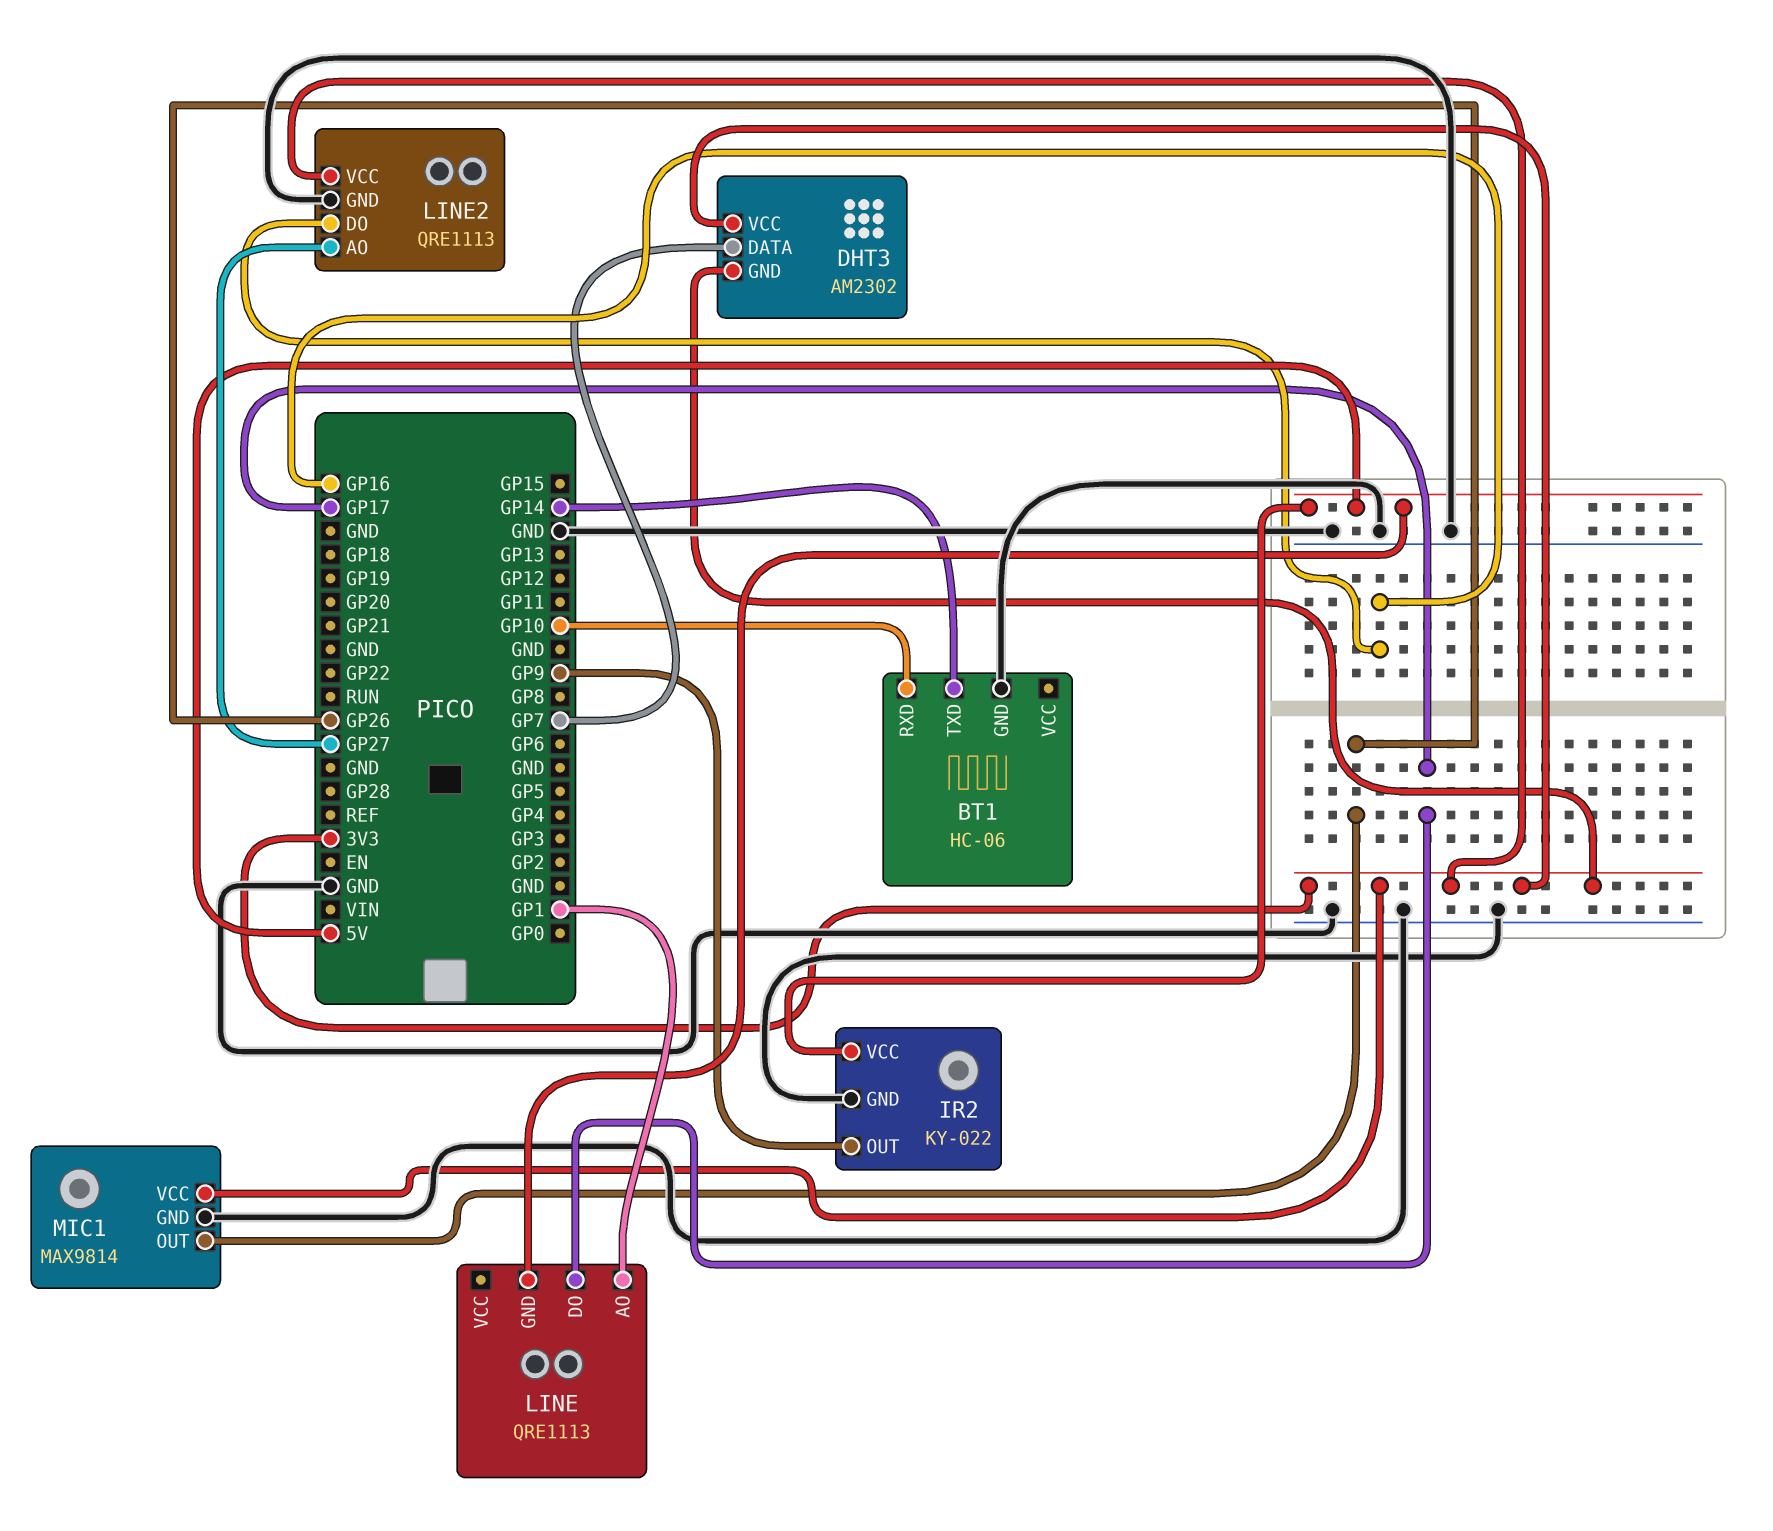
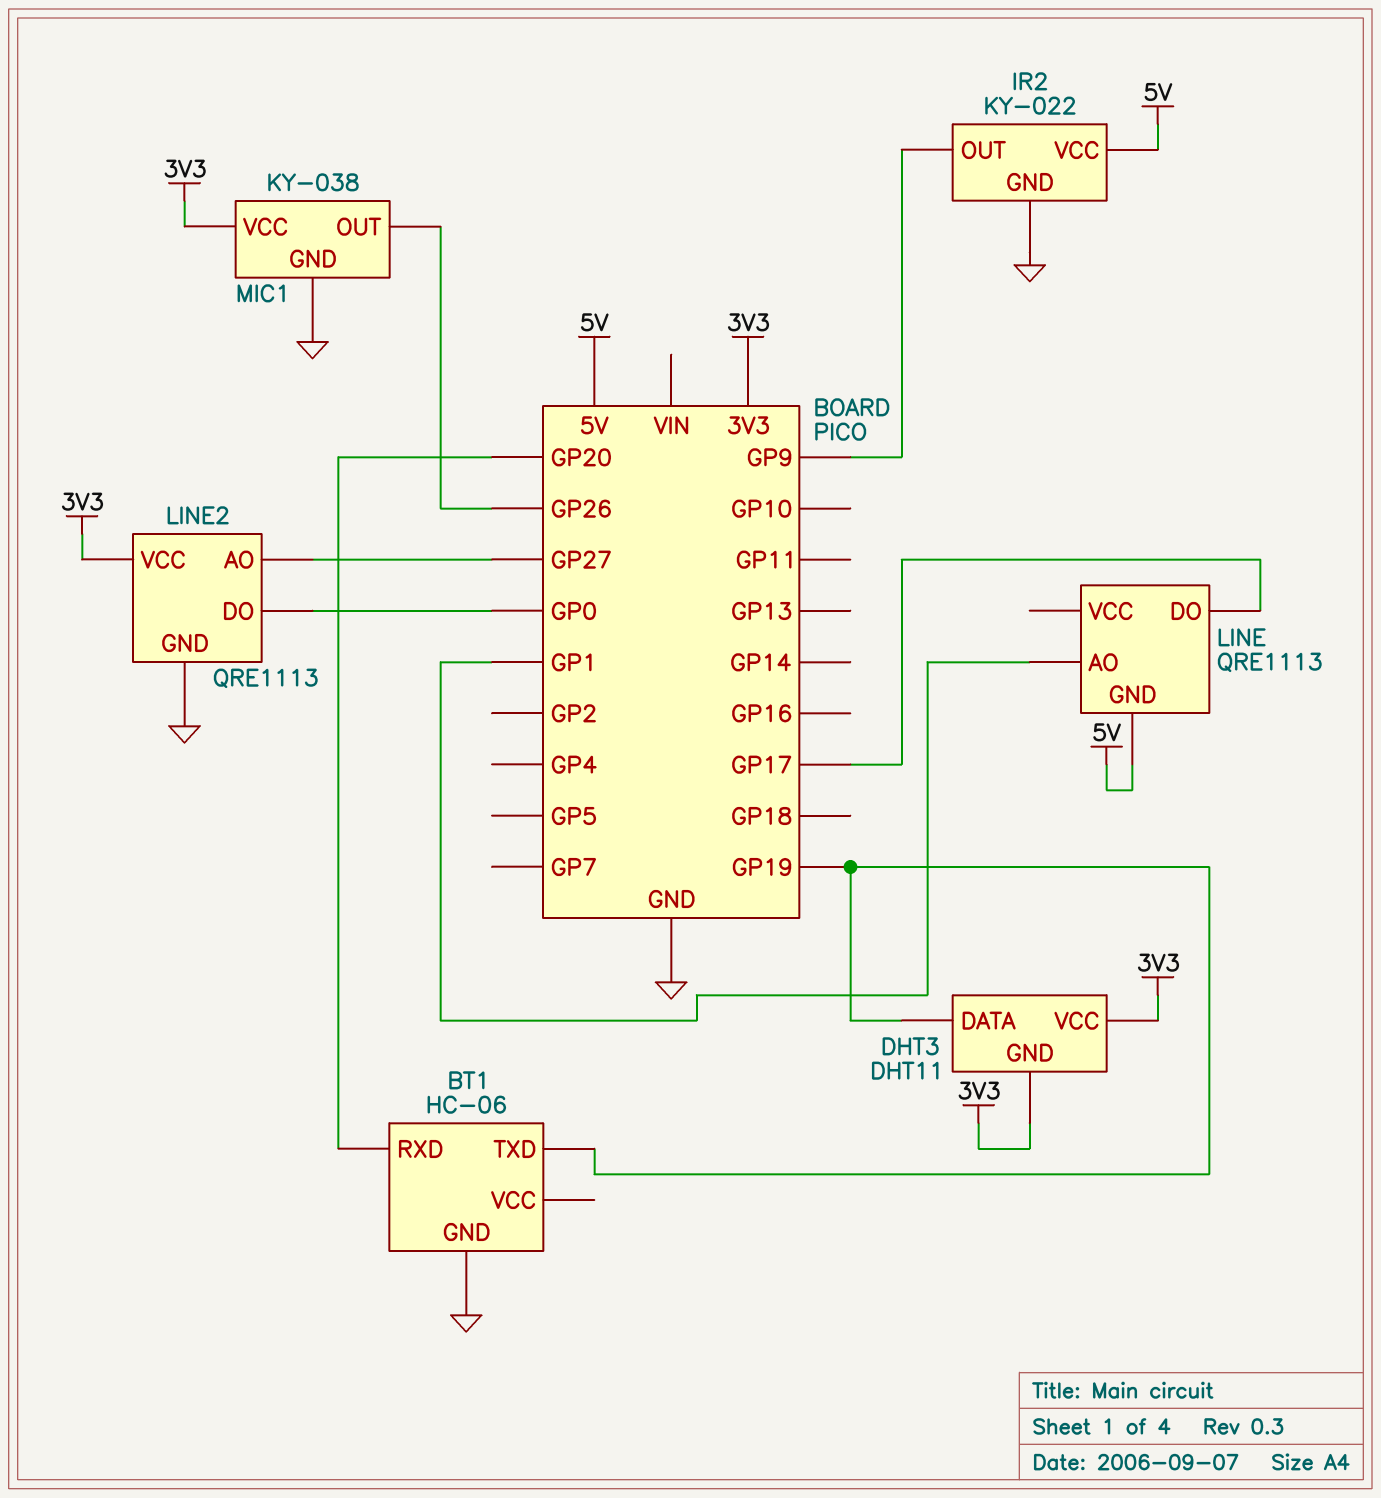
BT1 pin RXD: GP10 -> GP20
BT1 pin TXD: GP14 -> GP19
DHT3: AM2302 -> DHT11
DHT3 pin DATA: GP7 -> GP19
LINE2 pin DO: GP16 -> GP0
MIC1: MAX9814 -> KY-038

